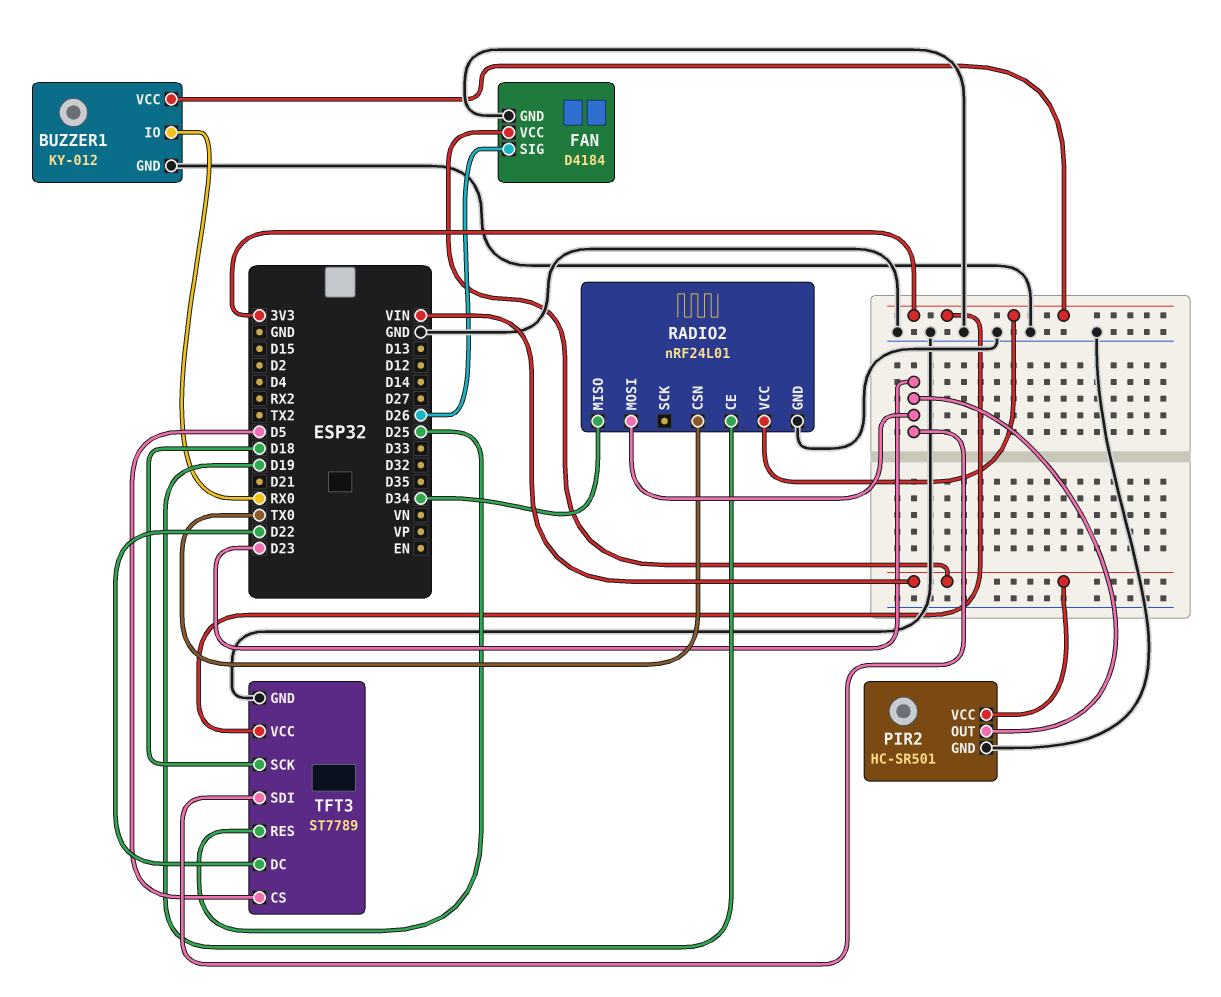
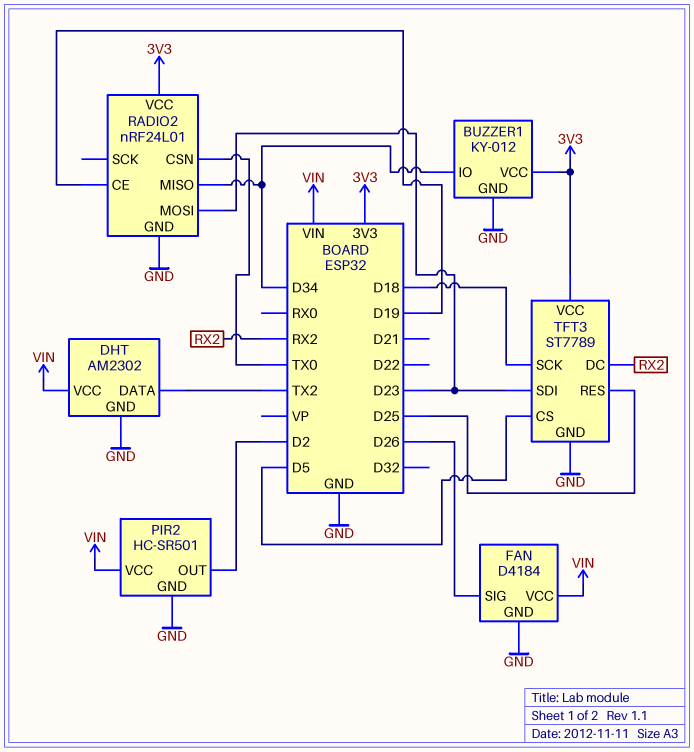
BUZZER1 pin IO: RX0 -> D34
DHT: none -> AM2302
DHT pin DATA: none -> TX2
DHT pin GND: none -> GND
DHT pin VCC: none -> VIN
PIR2 pin OUT: D23 -> D2
TFT3 pin DC: D22 -> RX2

